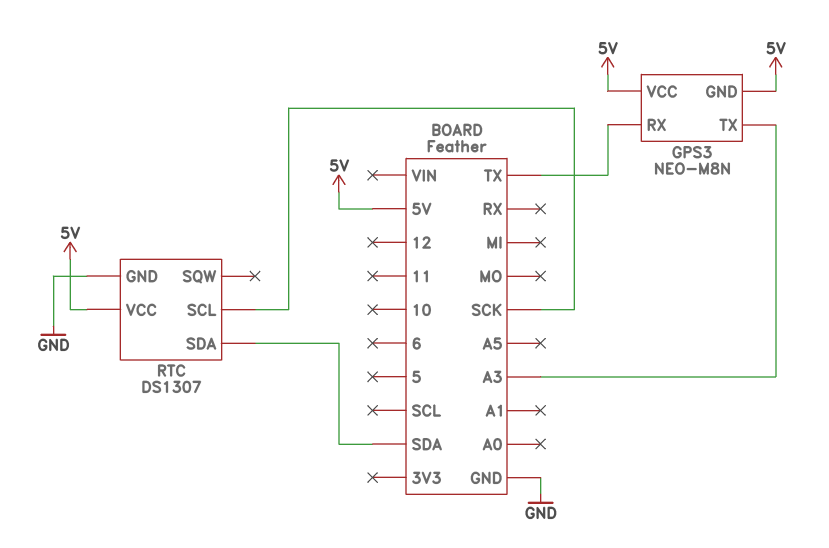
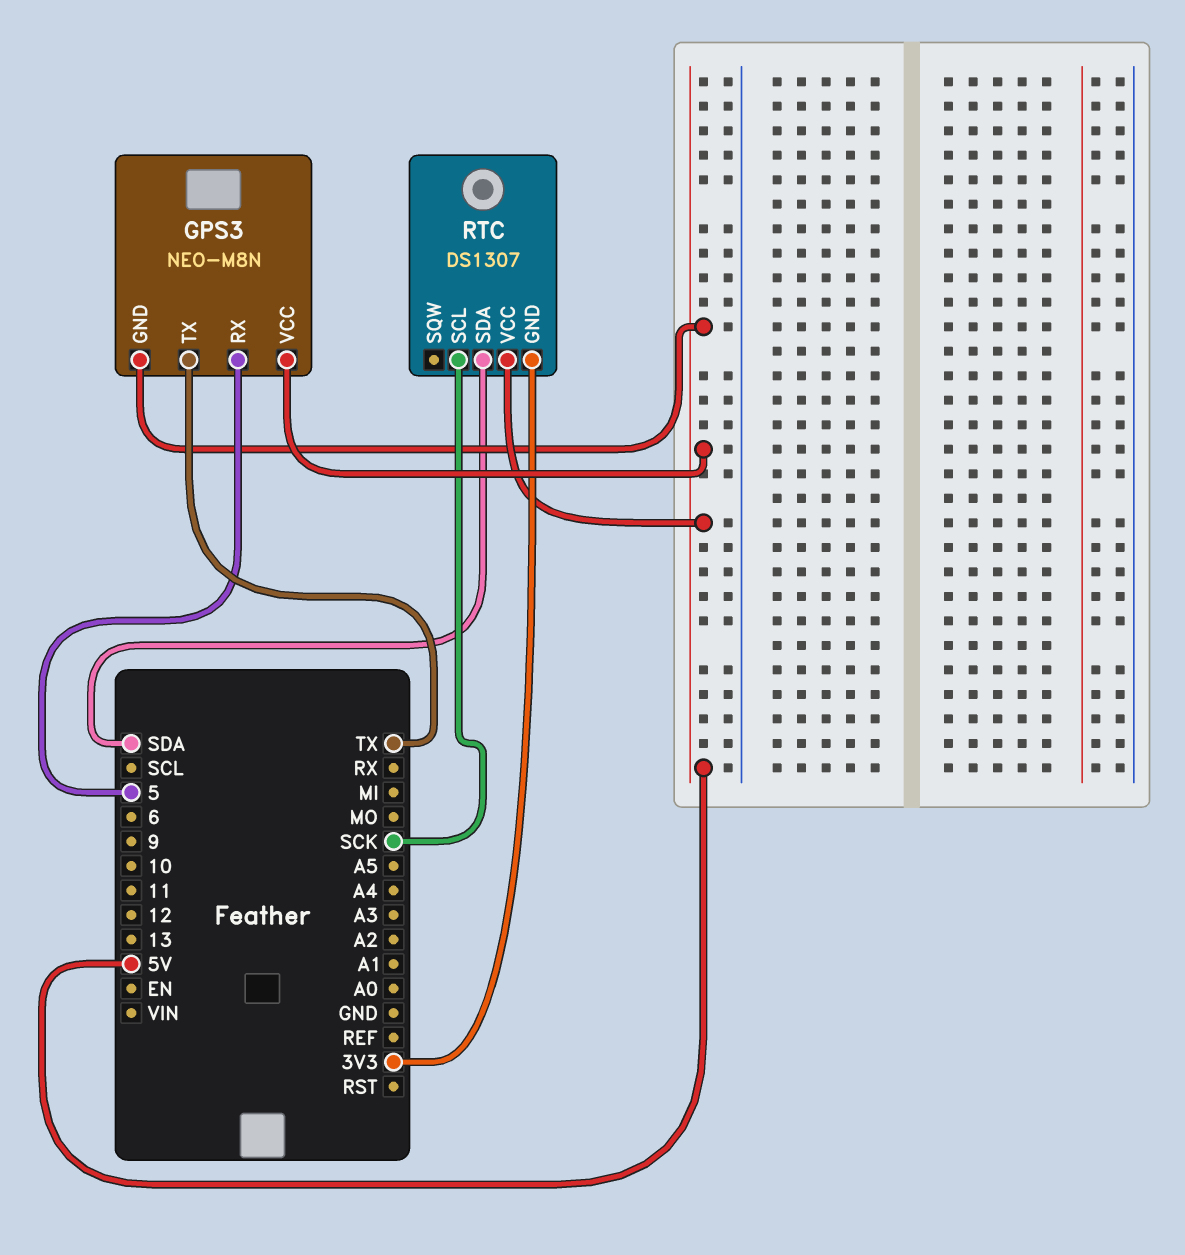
GPS3 pin RX: TX -> 5
GPS3 pin TX: A3 -> TX
RTC pin GND: GND -> 3V3

